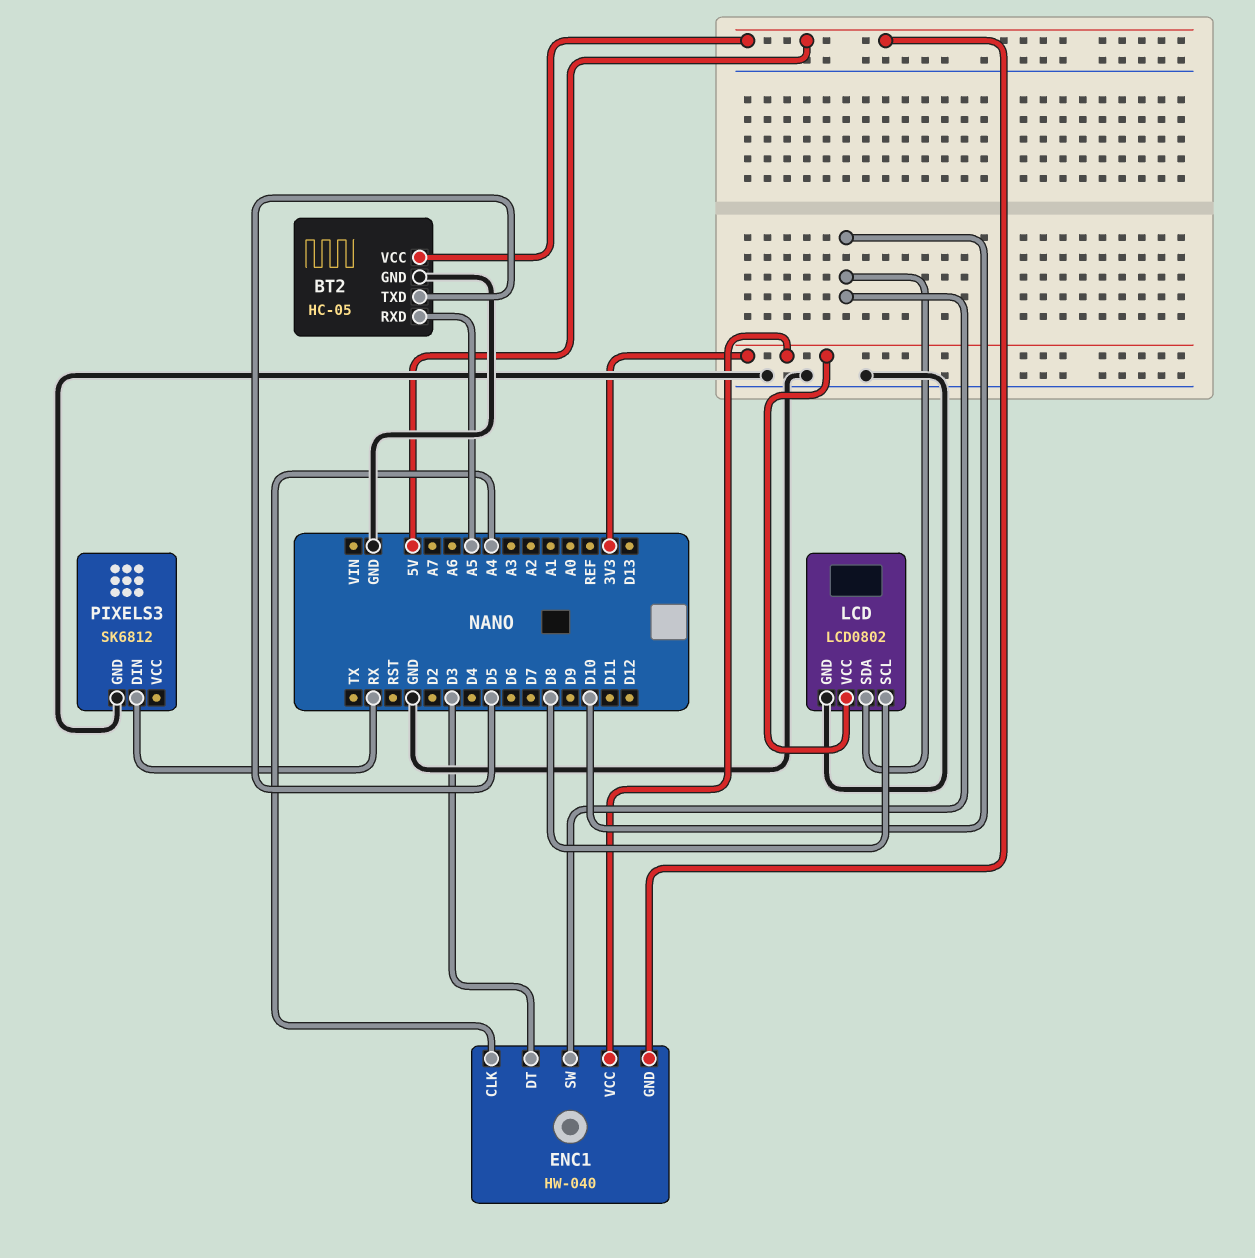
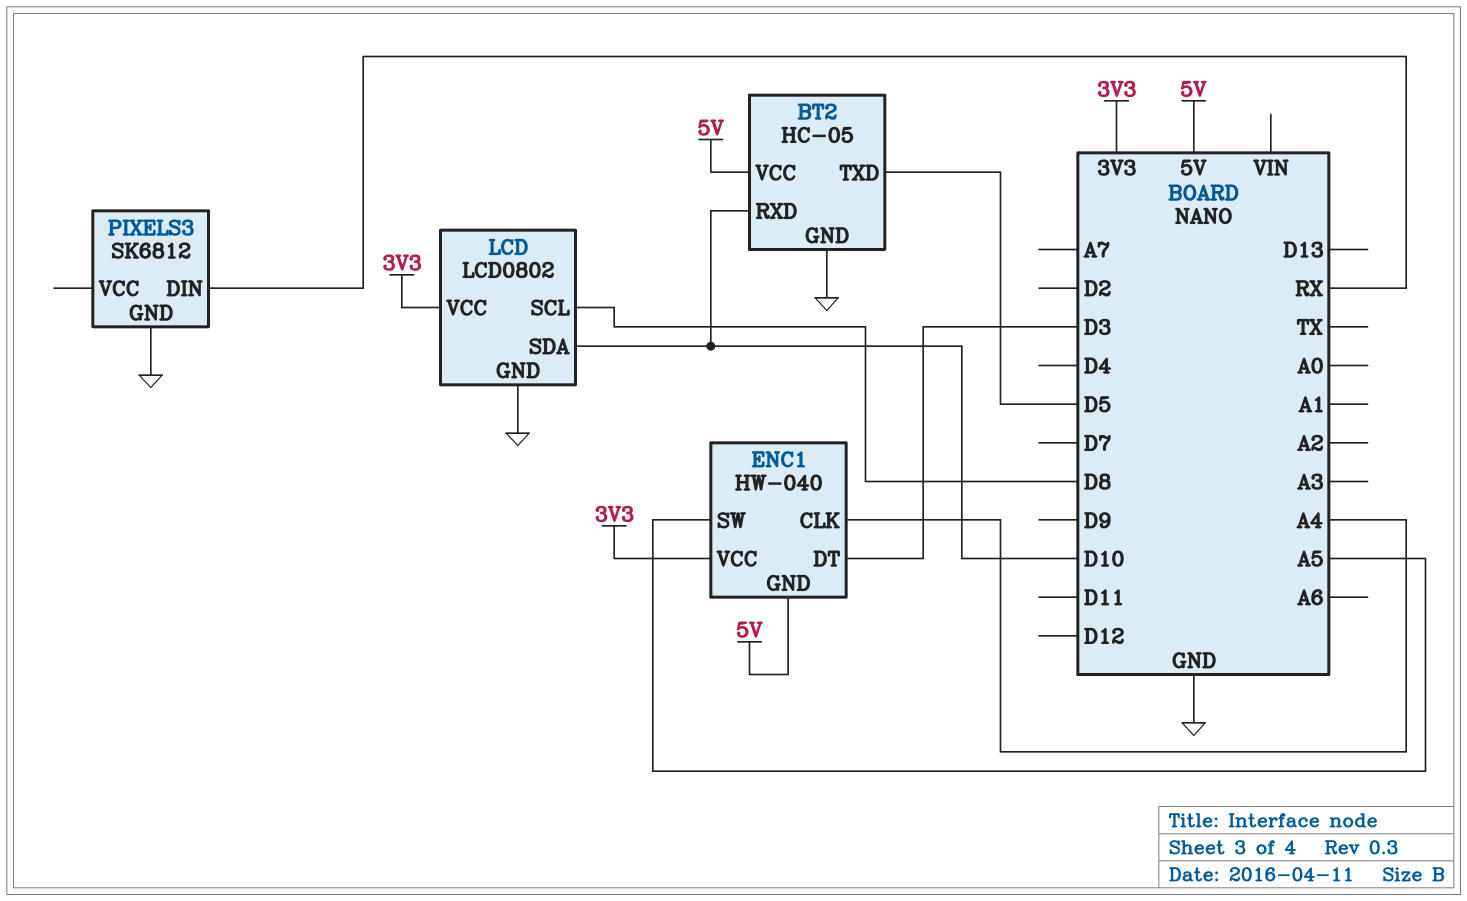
BT2 pin RXD: A5 -> D10
ENC1 pin SW: D10 -> A5

